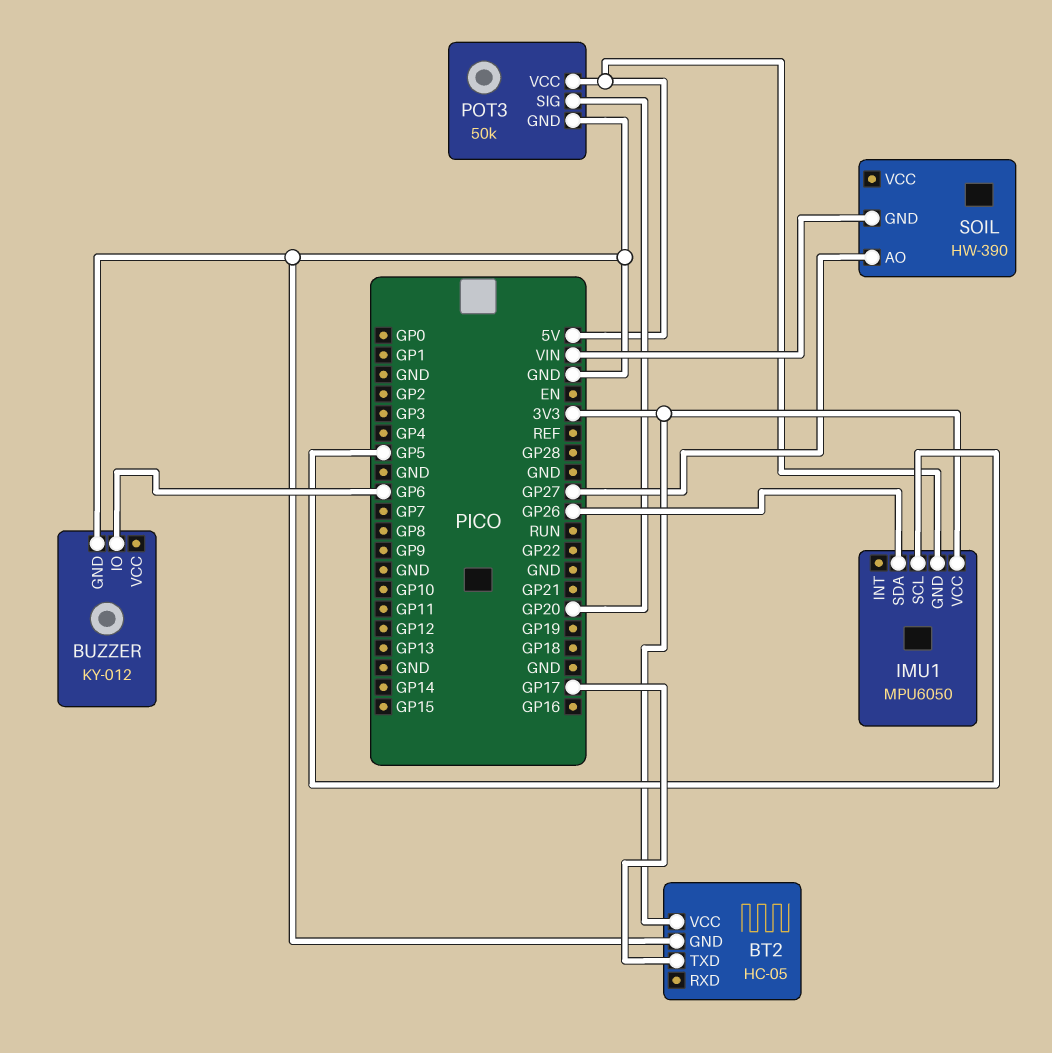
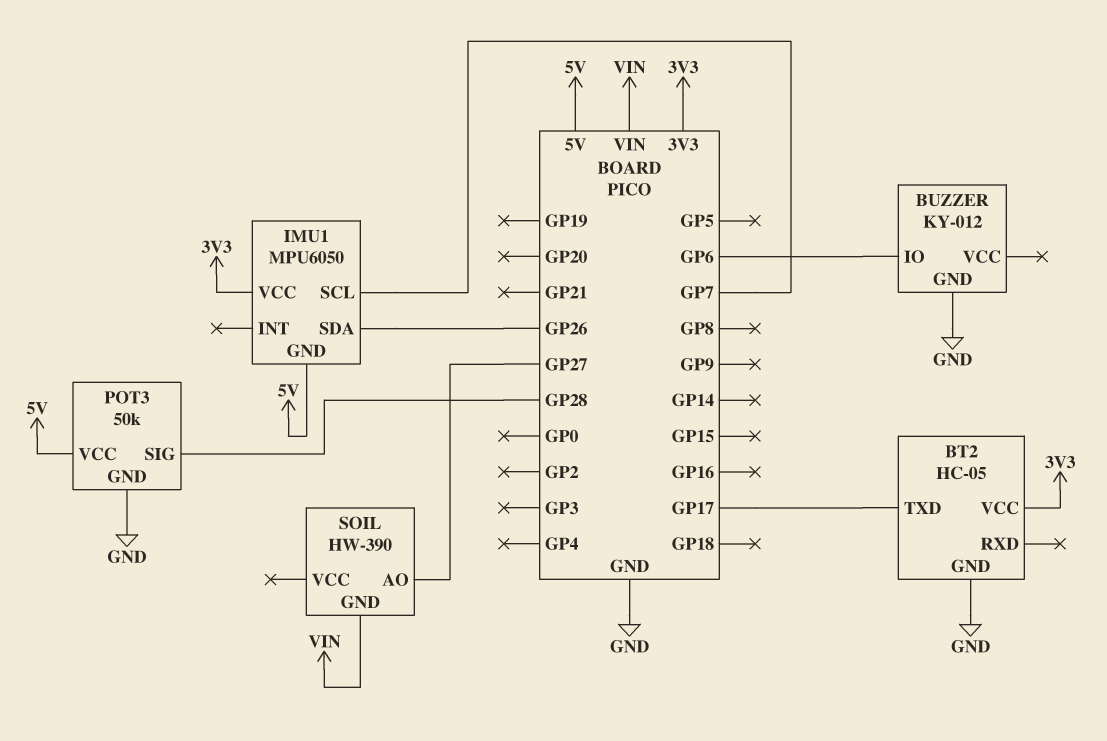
IMU1 pin SCL: GP5 -> GP7
POT3 pin SIG: GP20 -> GP28

